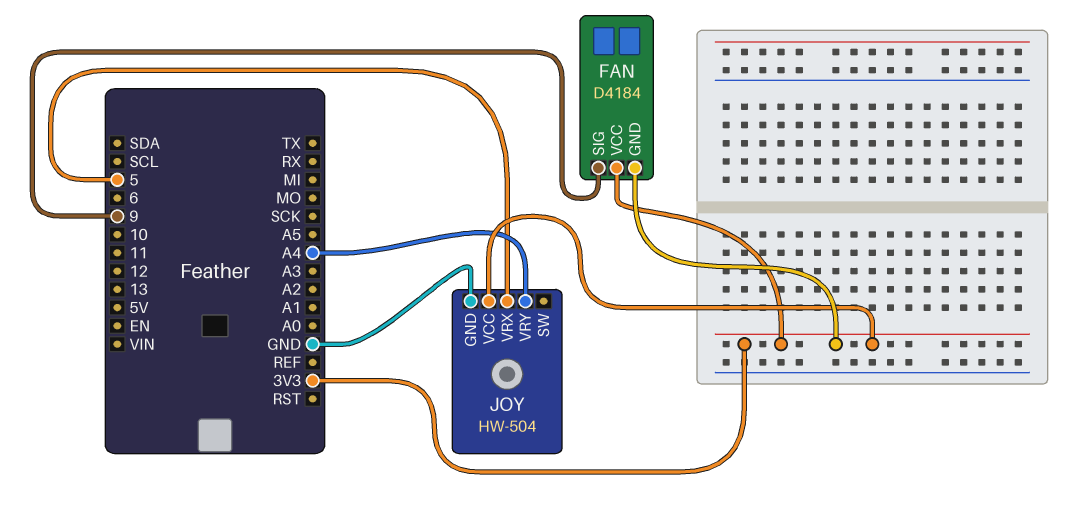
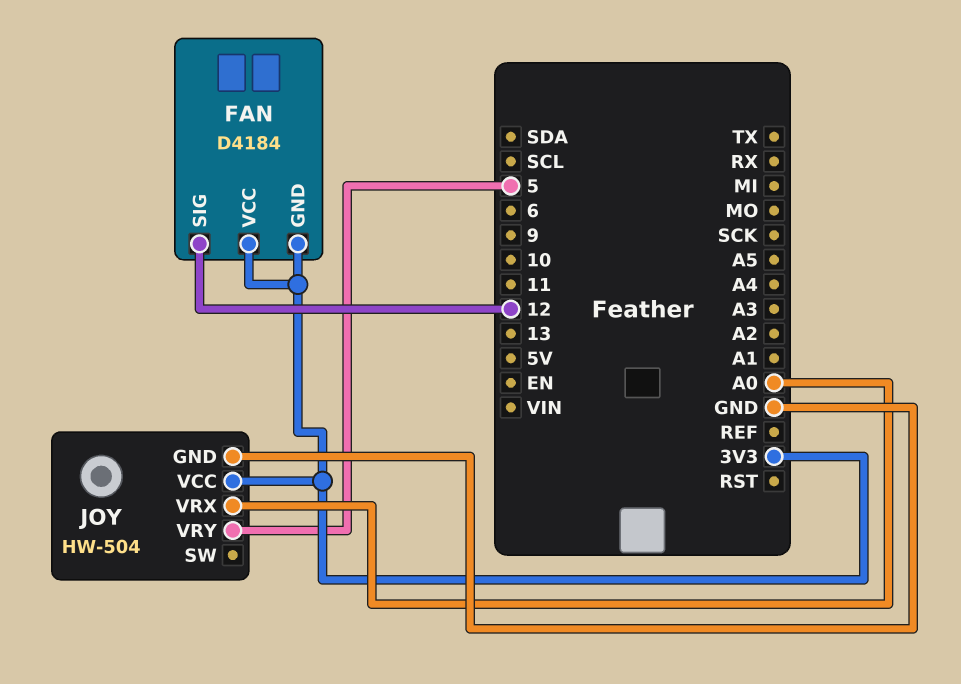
FAN pin SIG: 9 -> 12
JOY pin VRX: 5 -> A0
JOY pin VRY: A4 -> 5

